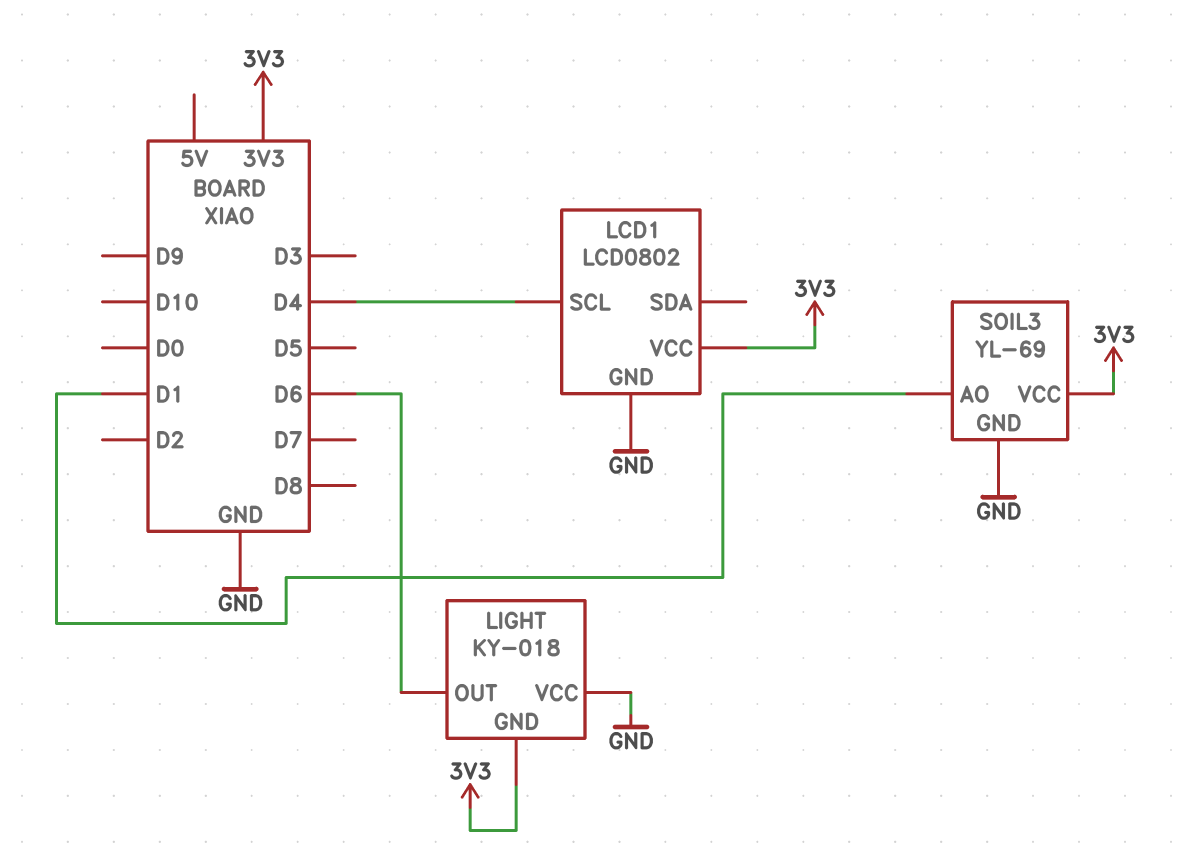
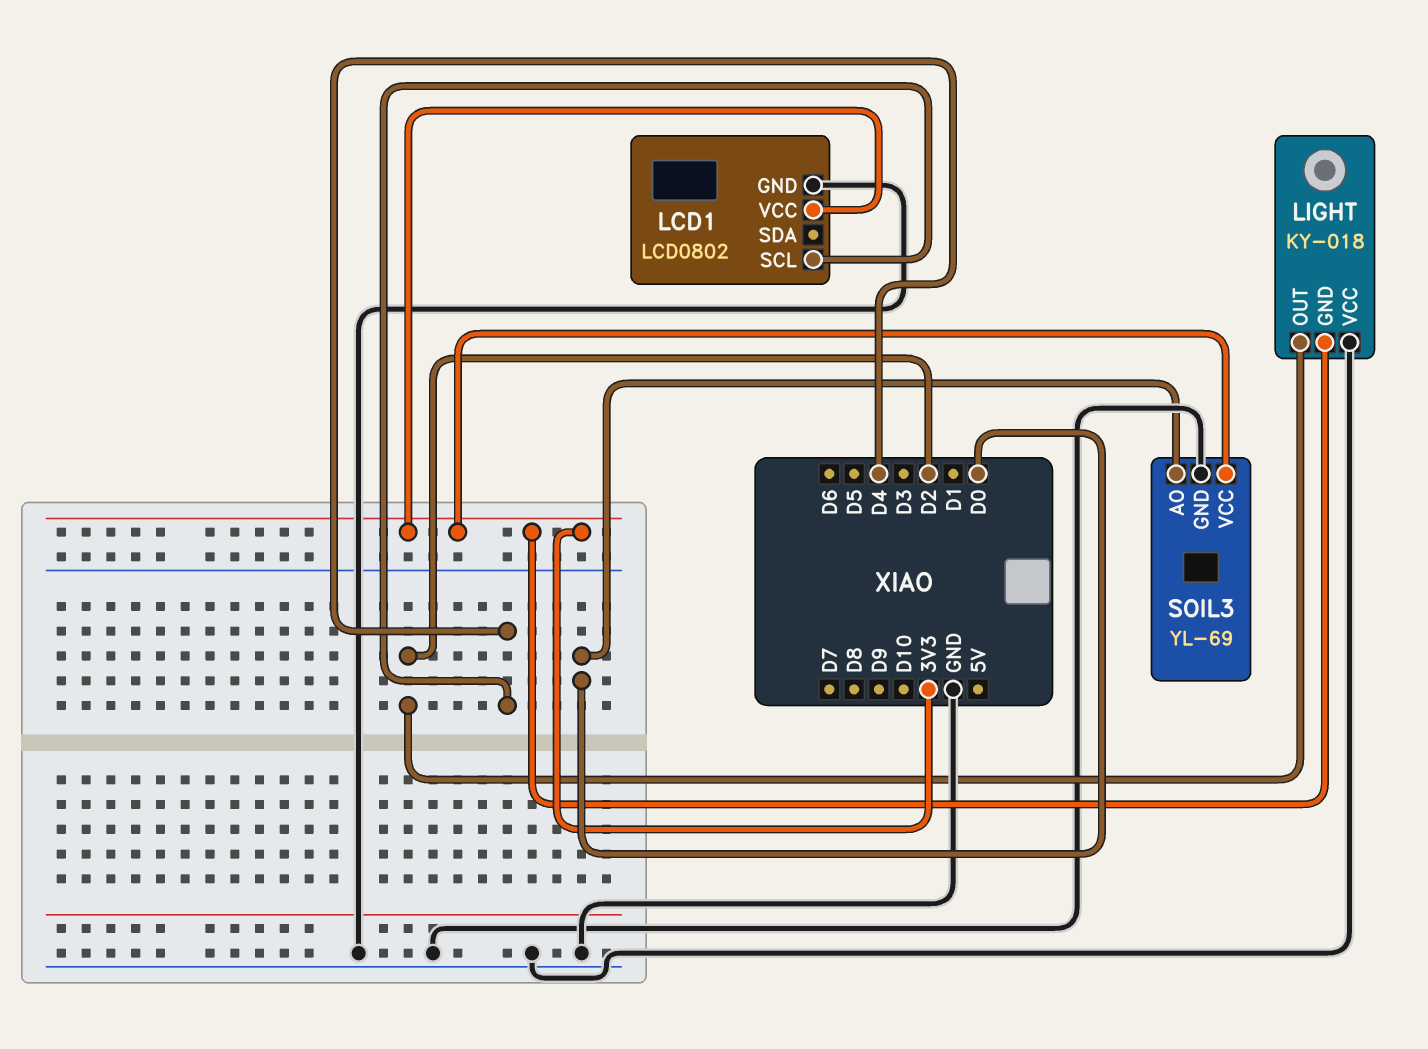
LIGHT pin OUT: D6 -> D2
SOIL3 pin AO: D1 -> D0

